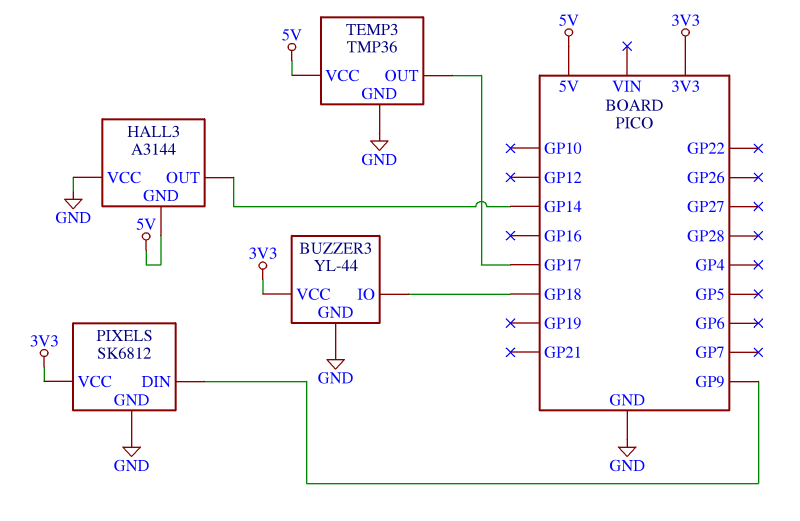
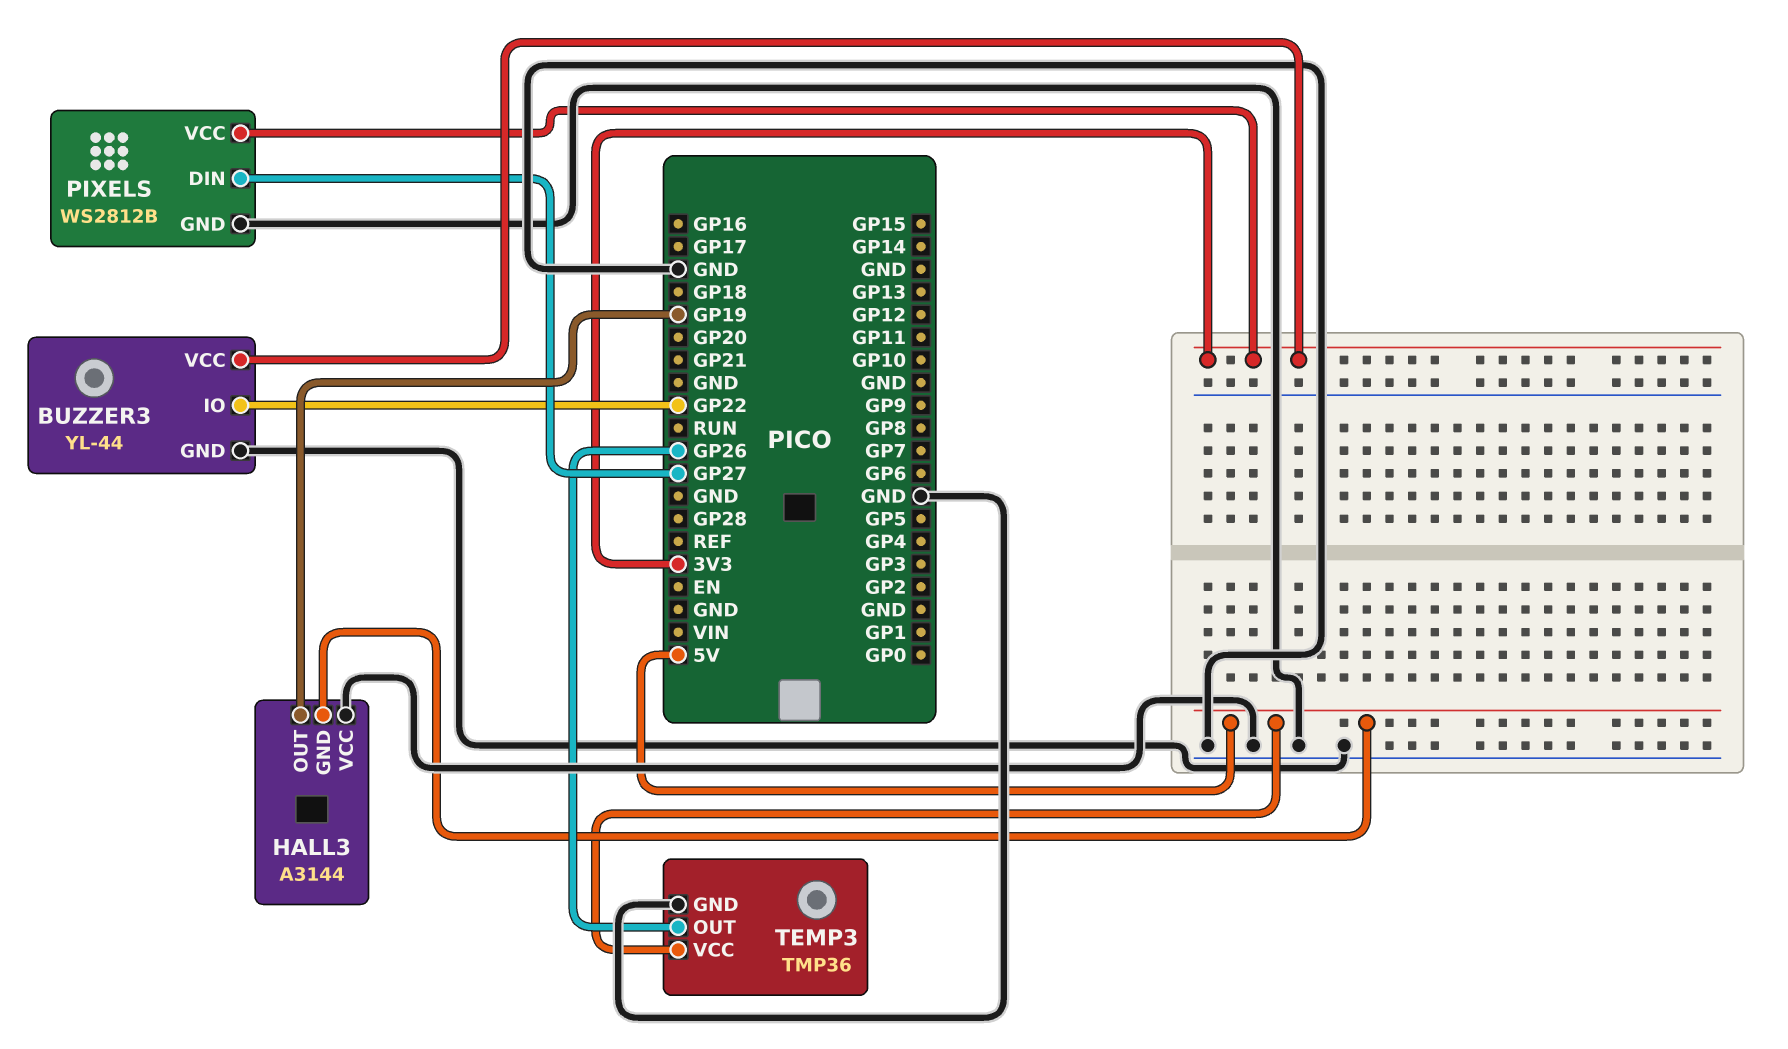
BUZZER3 pin IO: GP18 -> GP22
HALL3 pin OUT: GP14 -> GP19
PIXELS: SK6812 -> WS2812B
PIXELS pin DIN: GP9 -> GP27
TEMP3 pin OUT: GP17 -> GP26

